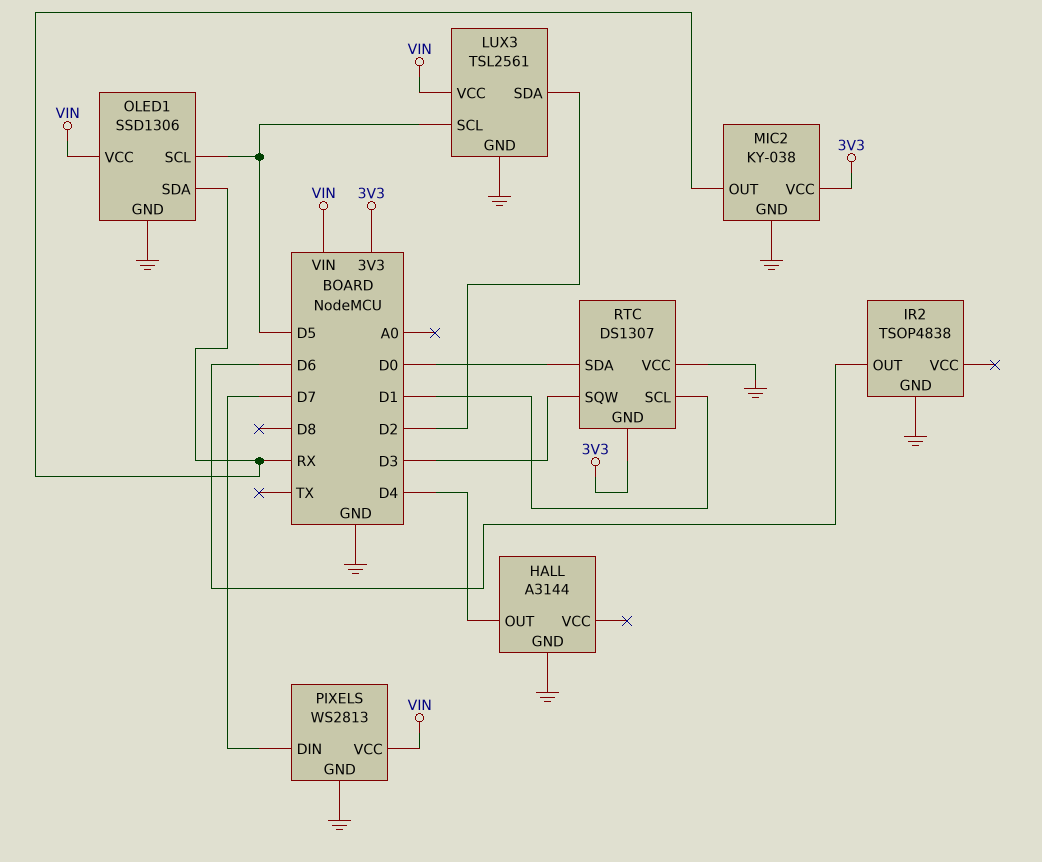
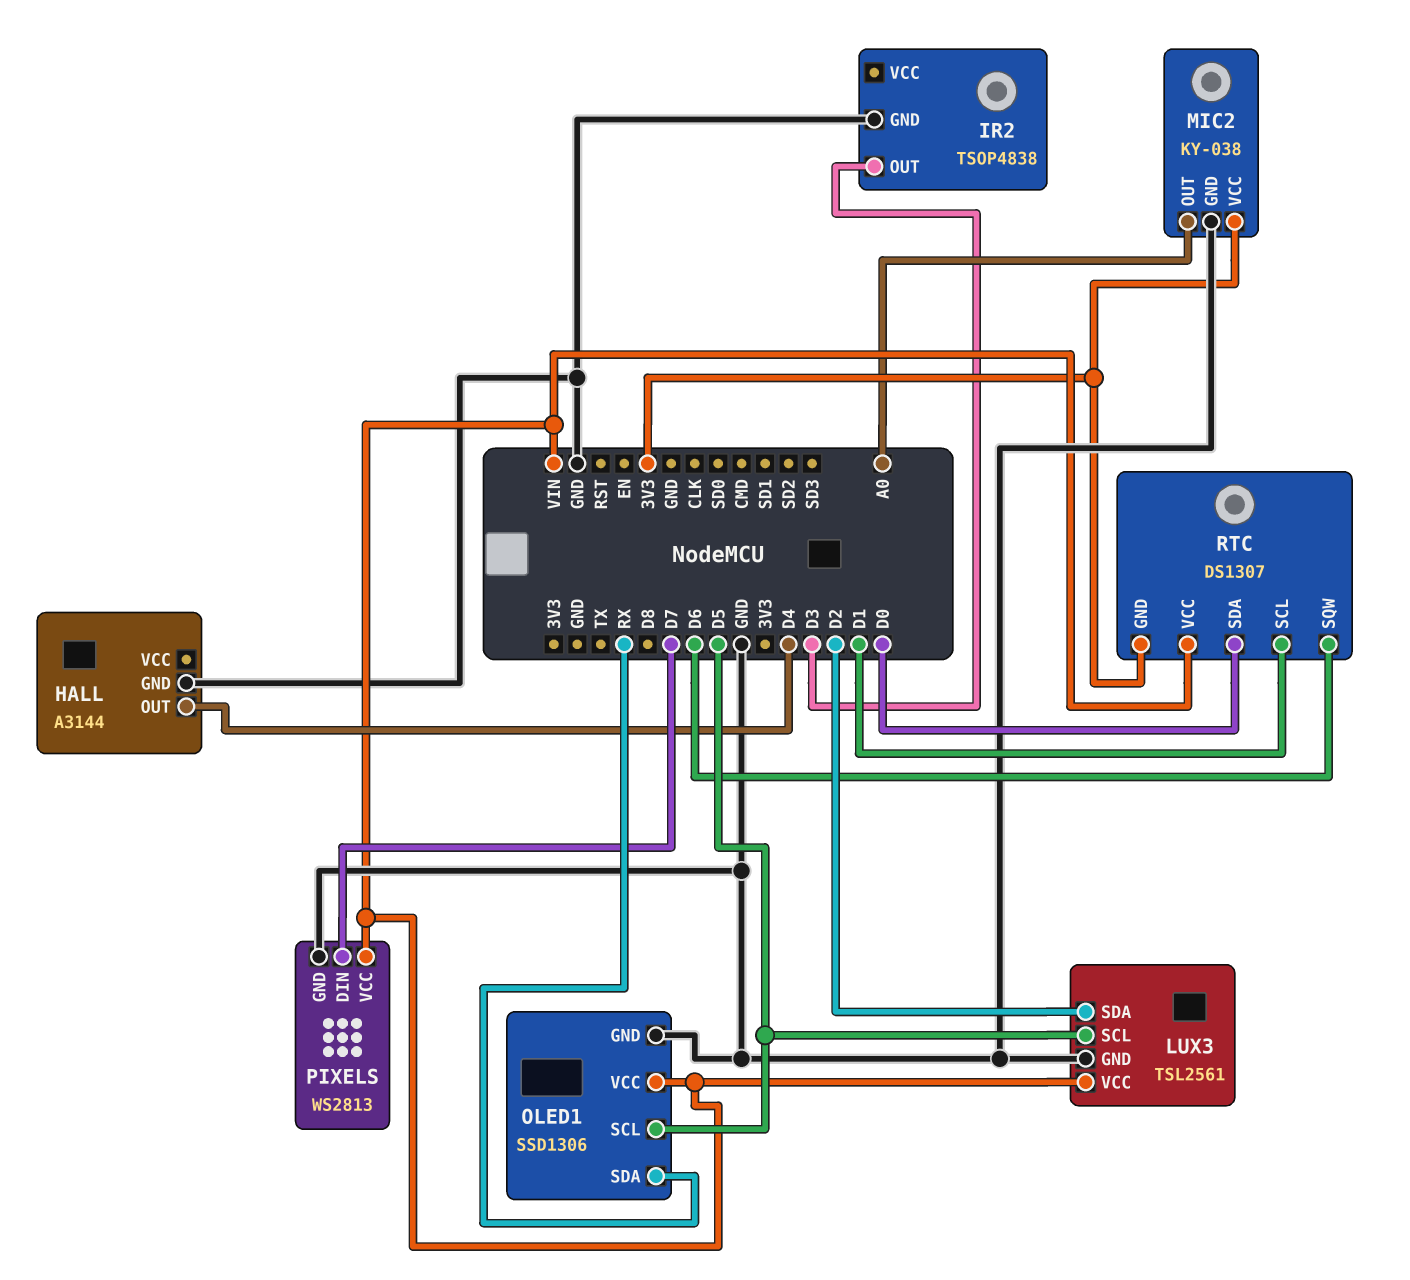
IR2 pin OUT: D6 -> D3
MIC2 pin OUT: RX -> A0
RTC pin SQW: D3 -> D6
RTC pin VCC: GND -> VIN

